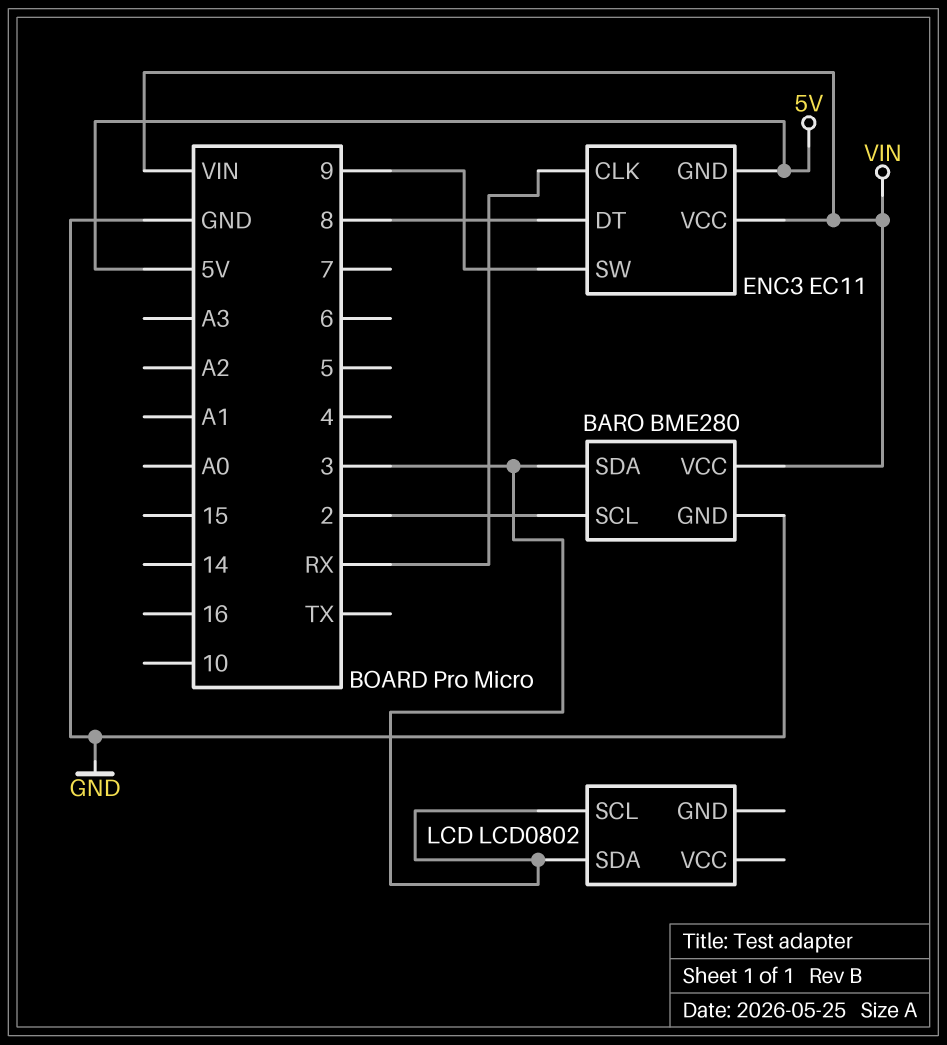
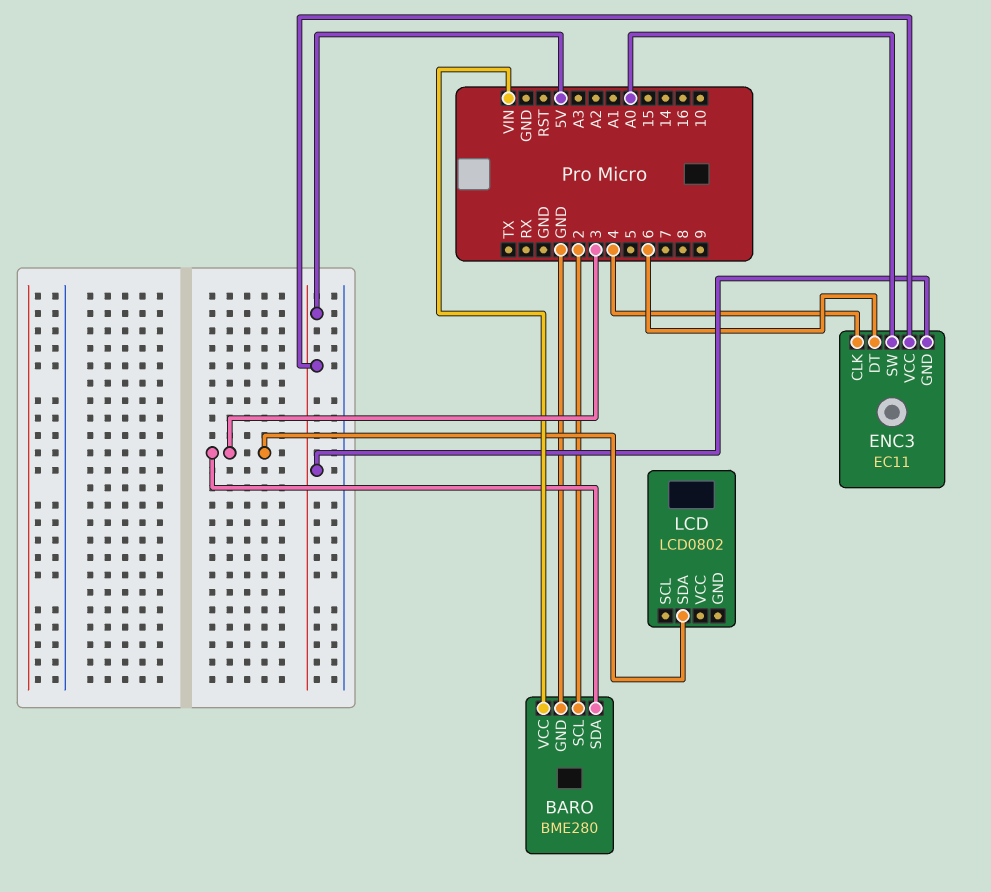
ENC3 pin CLK: RX -> 4
ENC3 pin DT: 8 -> 6
ENC3 pin SW: 9 -> A0
ENC3 pin VCC: VIN -> 5V
LCD pin SCL: 3 -> none

